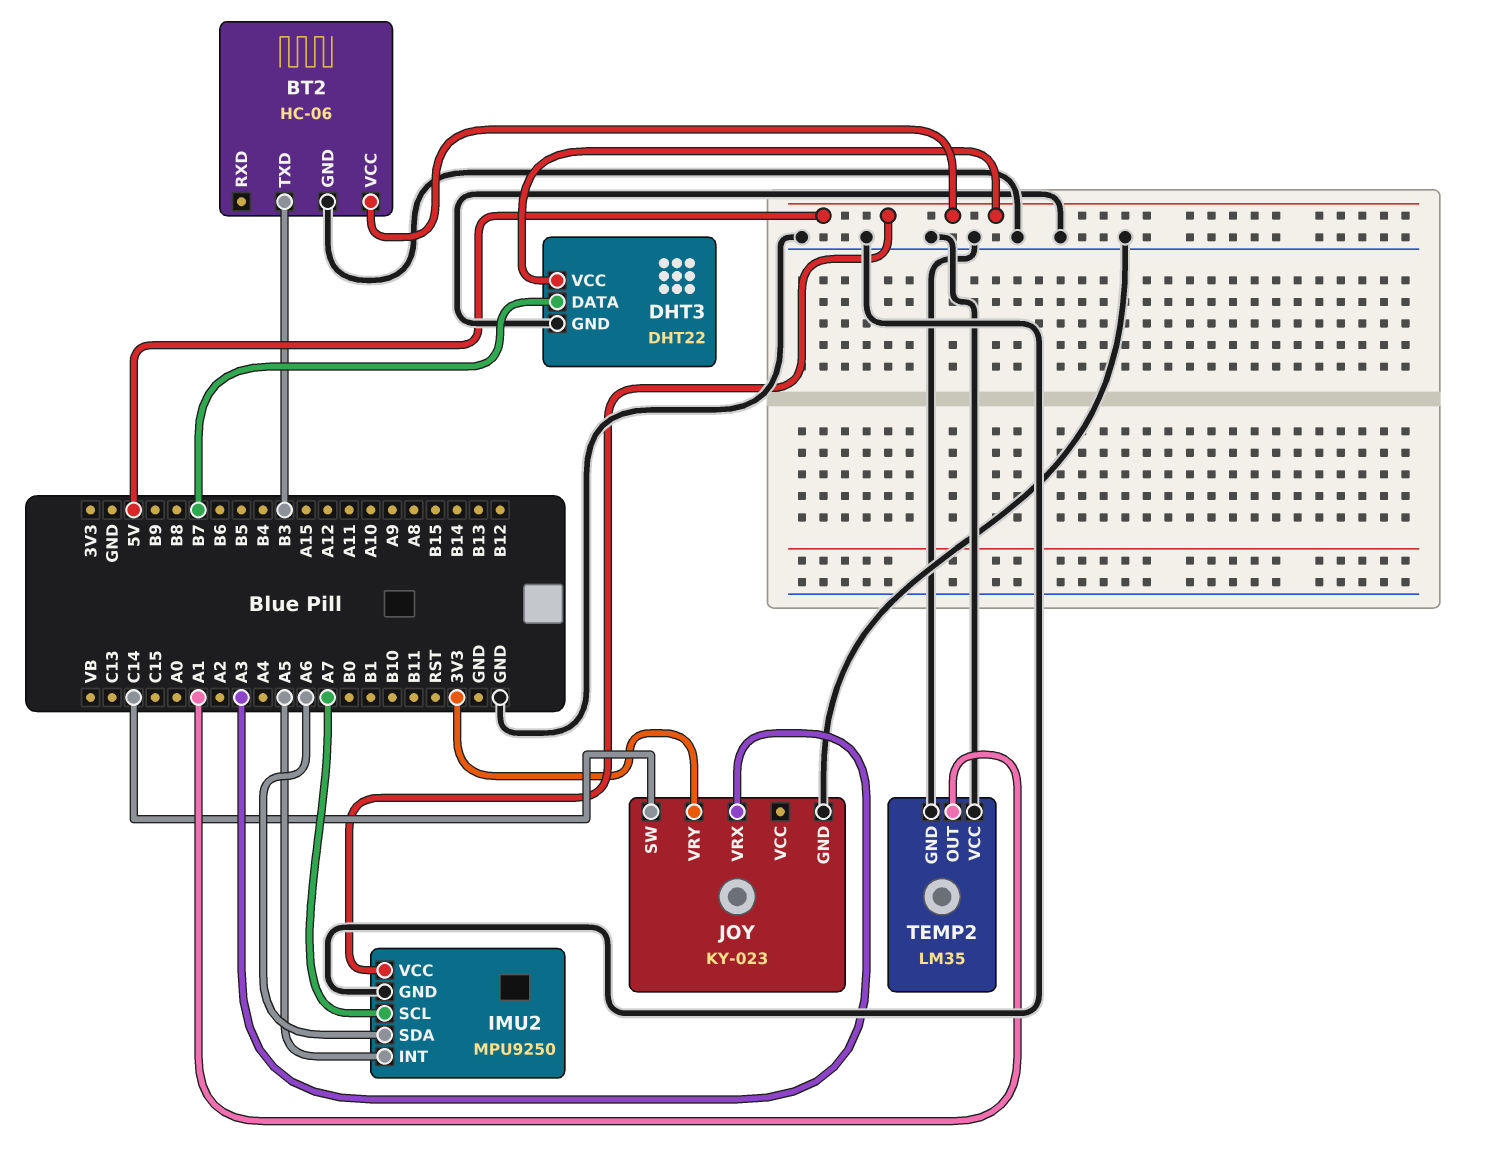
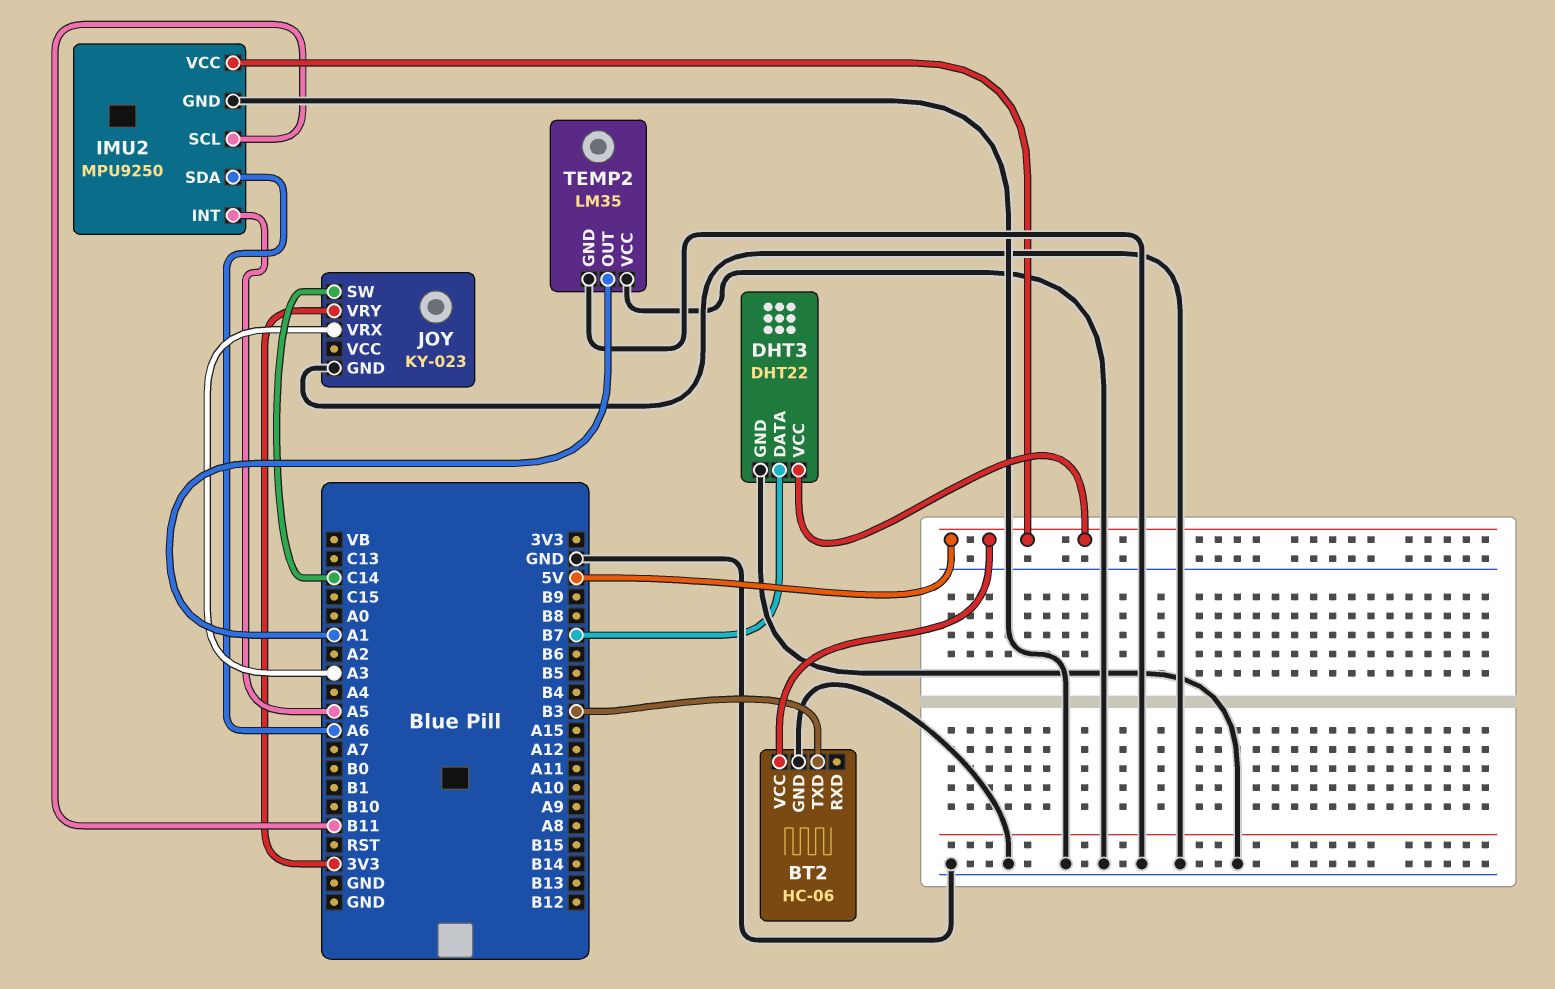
IMU2 pin SCL: A7 -> B11

